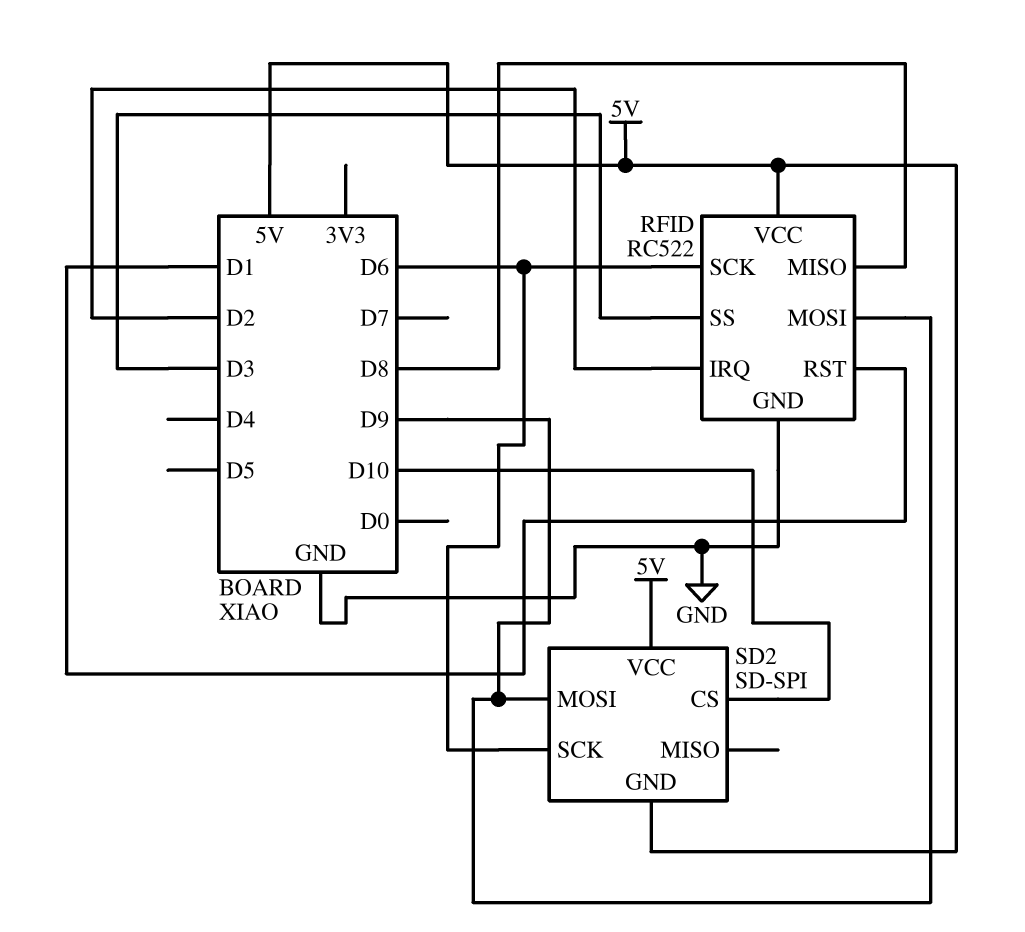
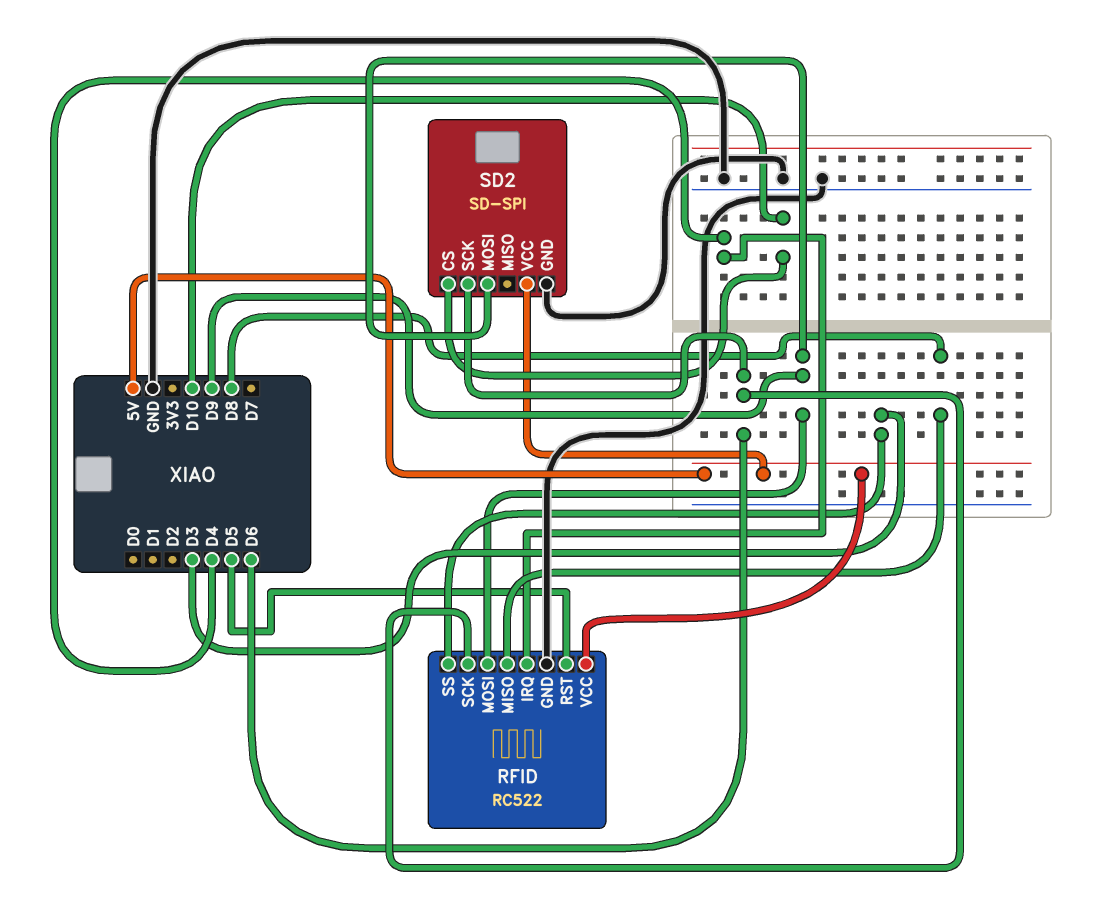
RFID pin IRQ: D2 -> D4
RFID pin RST: D1 -> D5
SD2 pin GND: 5V -> GND

